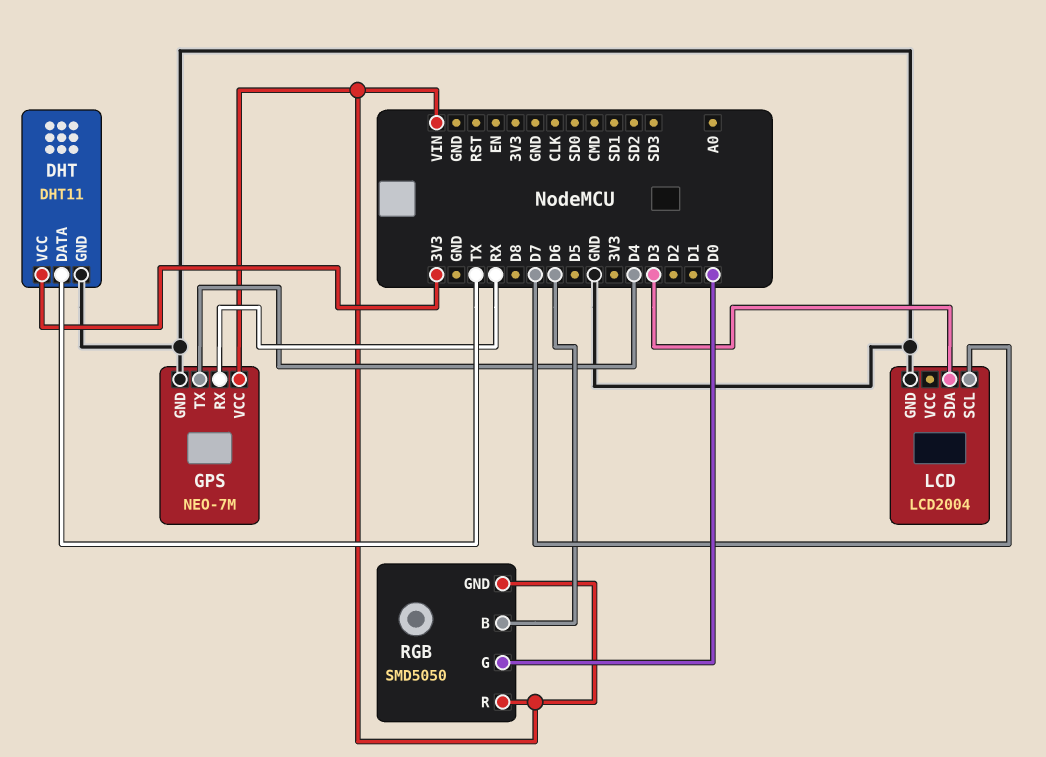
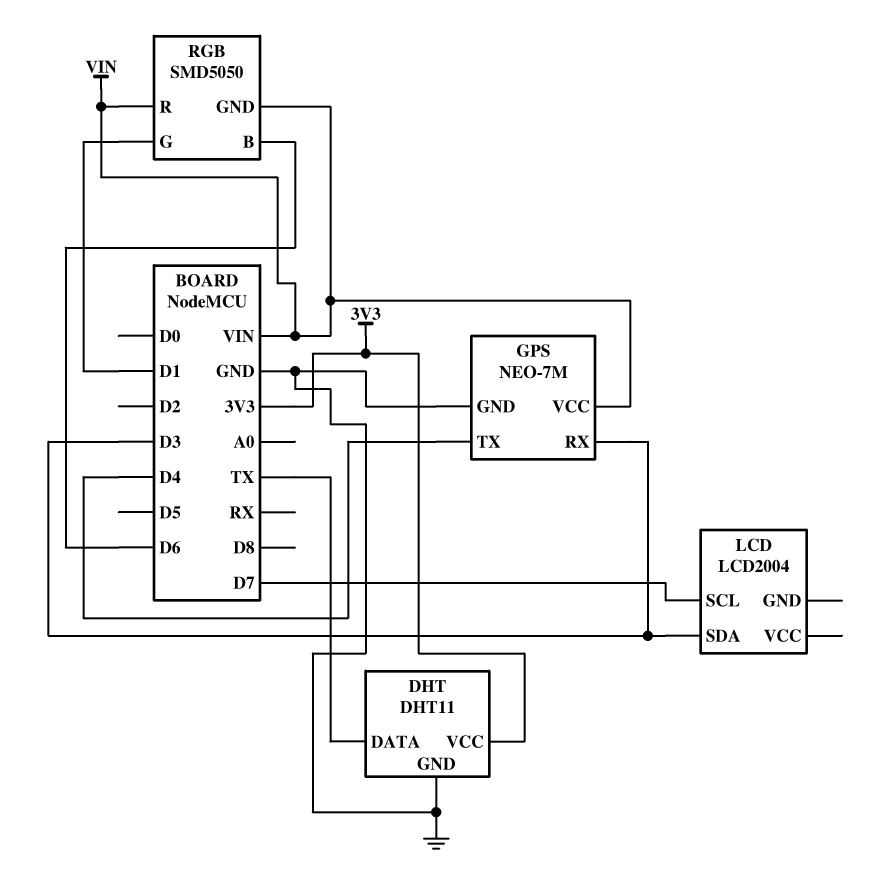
GPS pin RX: RX -> D3
LCD pin GND: GND -> none
RGB pin G: D0 -> D1

